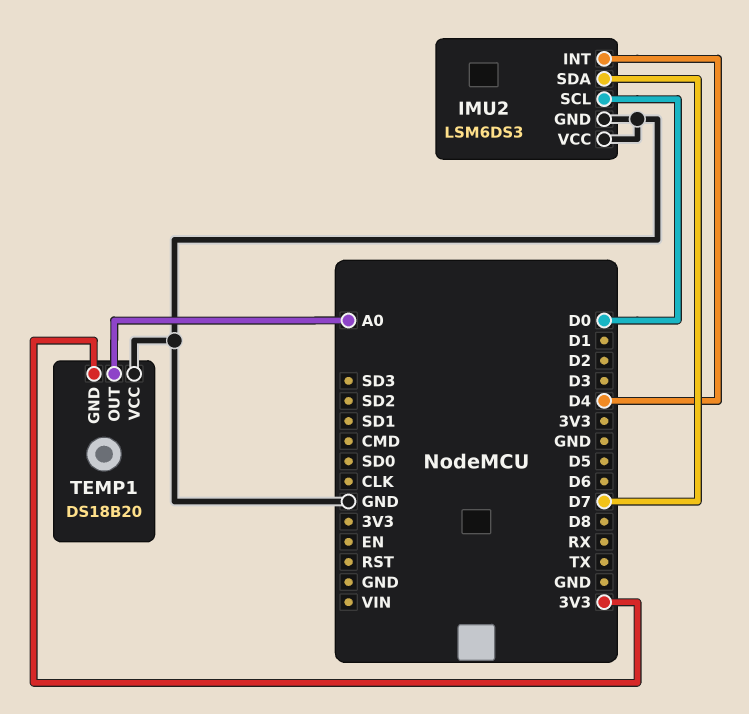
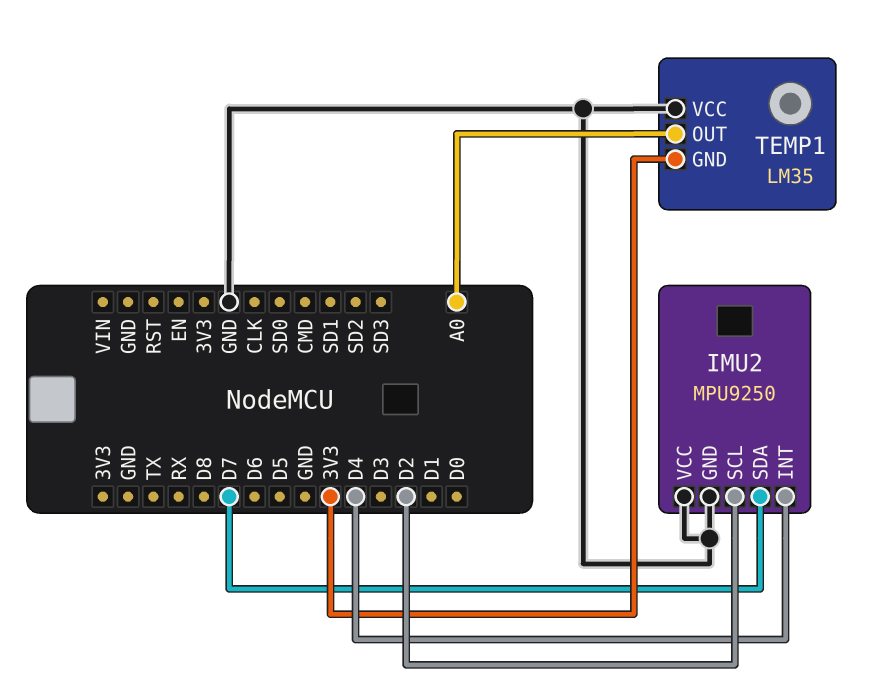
IMU2: LSM6DS3 -> MPU9250
IMU2 pin SCL: D0 -> D2
TEMP1: DS18B20 -> LM35

